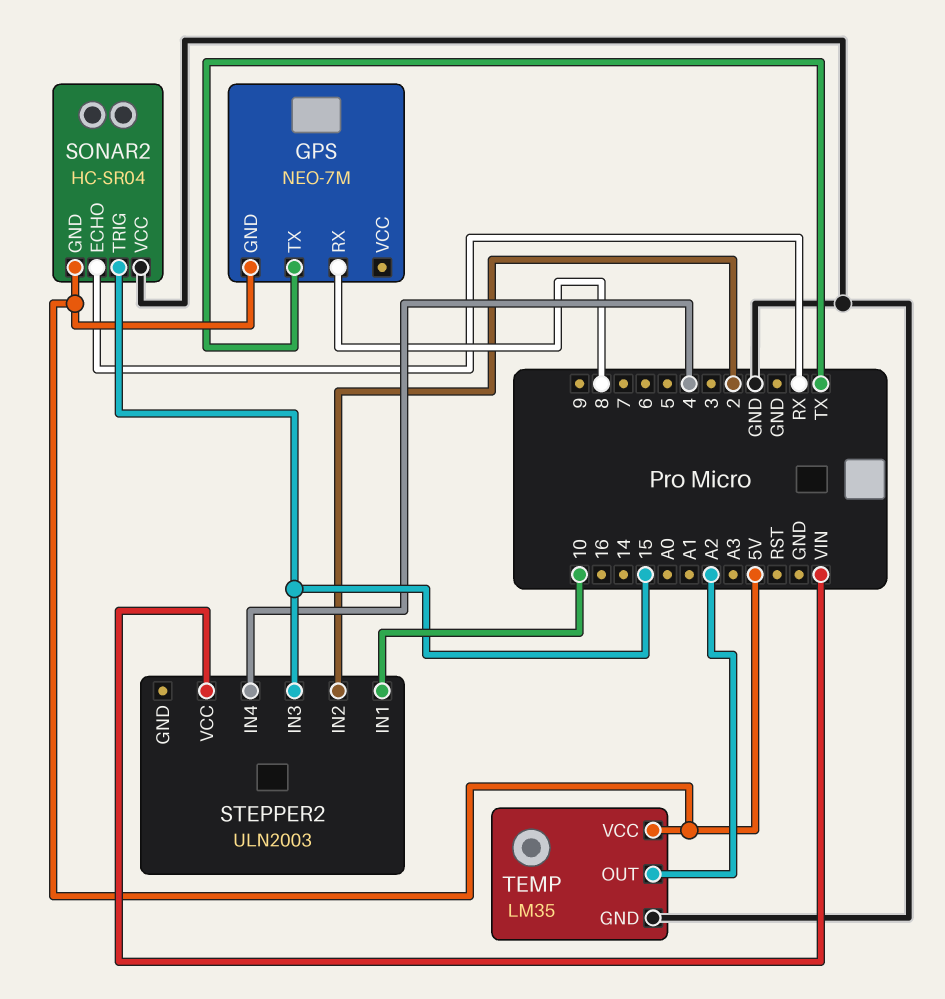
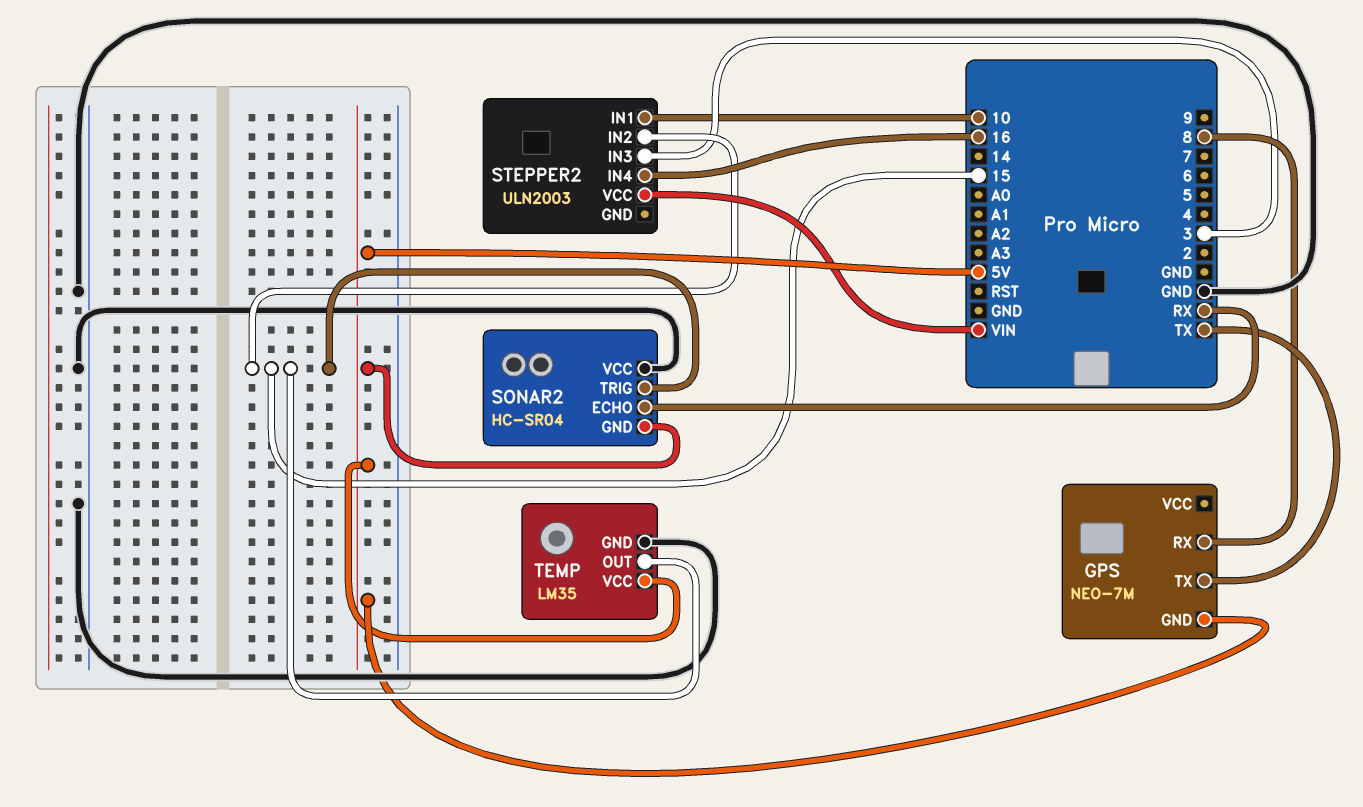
STEPPER2 pin IN2: 2 -> 15
STEPPER2 pin IN3: 15 -> 3
STEPPER2 pin IN4: 4 -> 16
TEMP pin OUT: A2 -> 15

